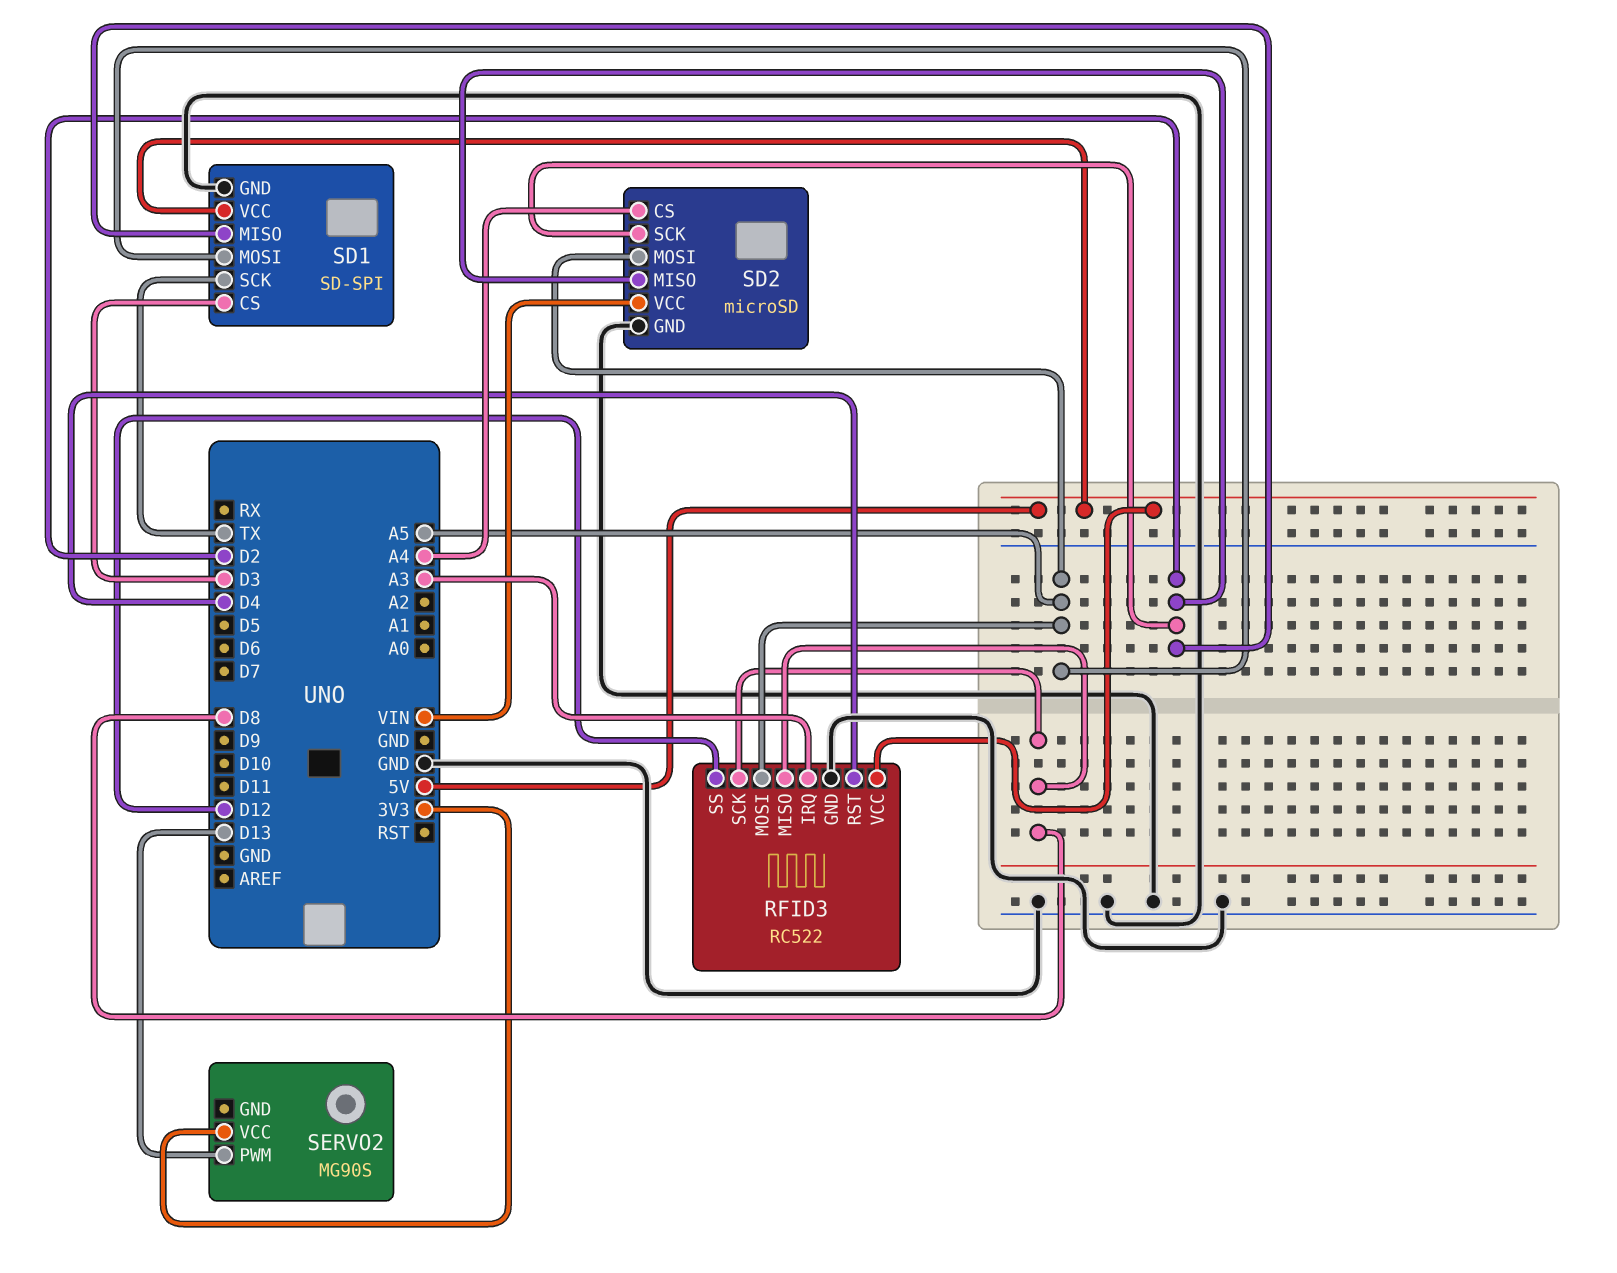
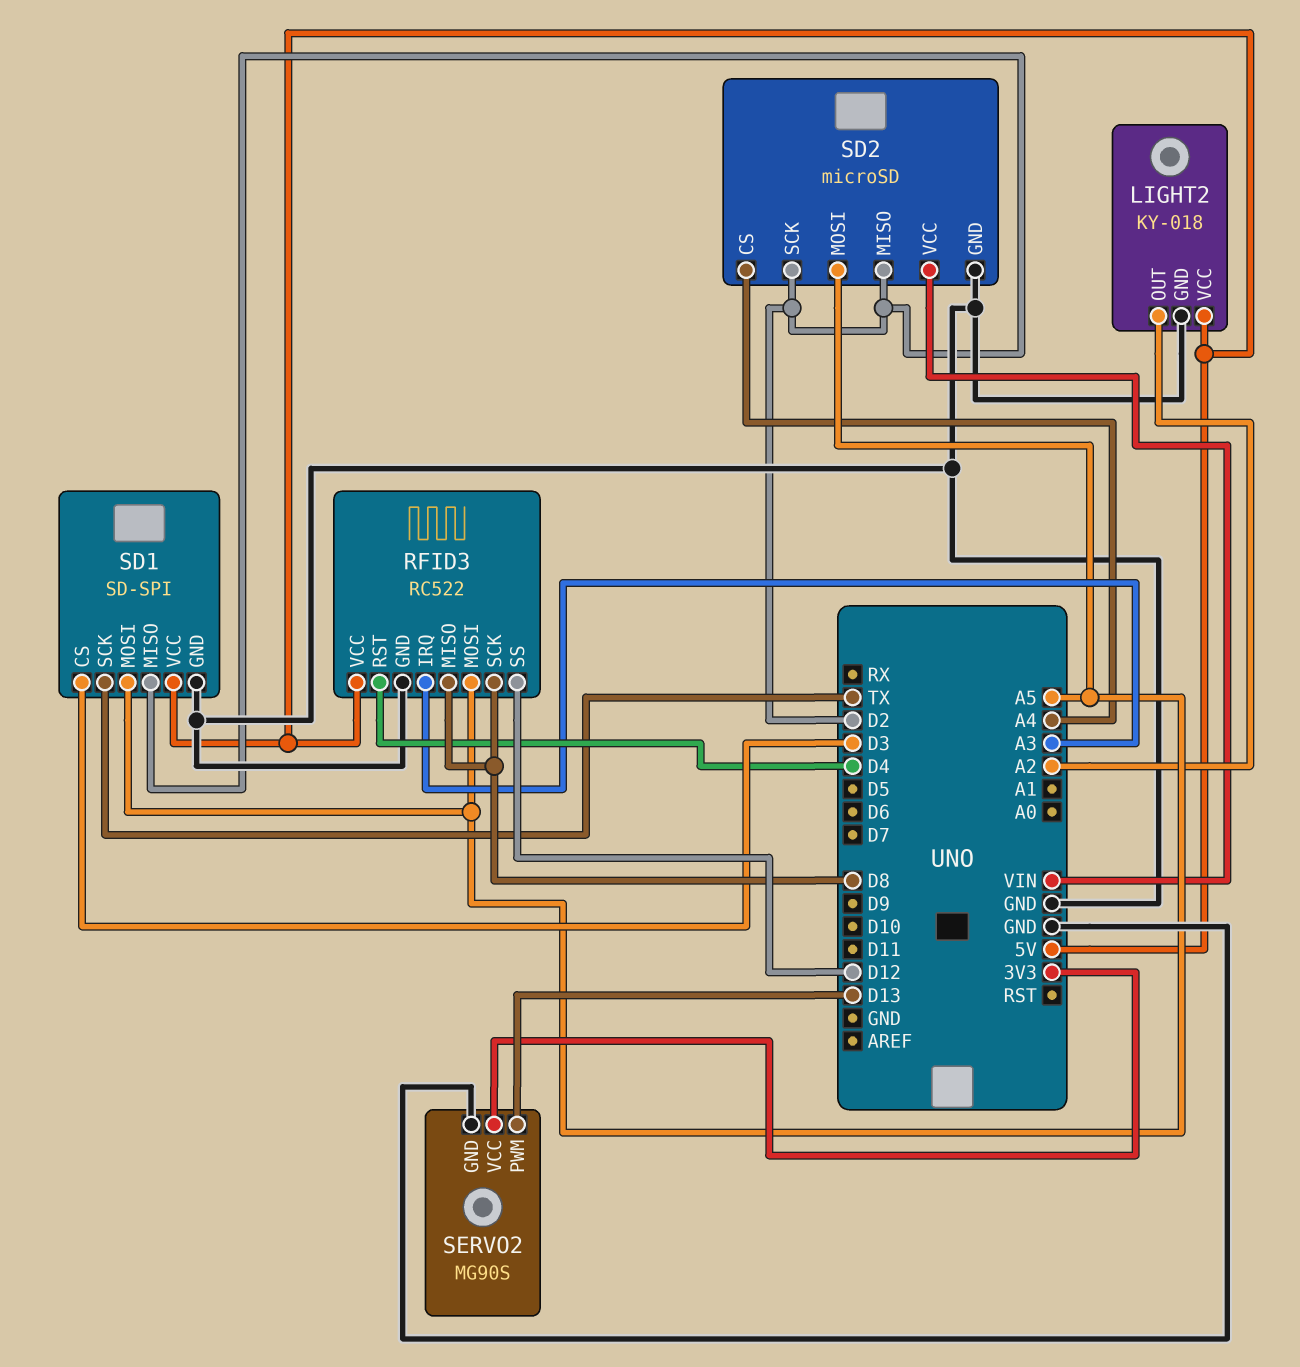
LIGHT2: none -> KY-018
LIGHT2 pin GND: none -> GND
LIGHT2 pin OUT: none -> A2
LIGHT2 pin VCC: none -> 5V
SERVO2 pin GND: none -> GND

